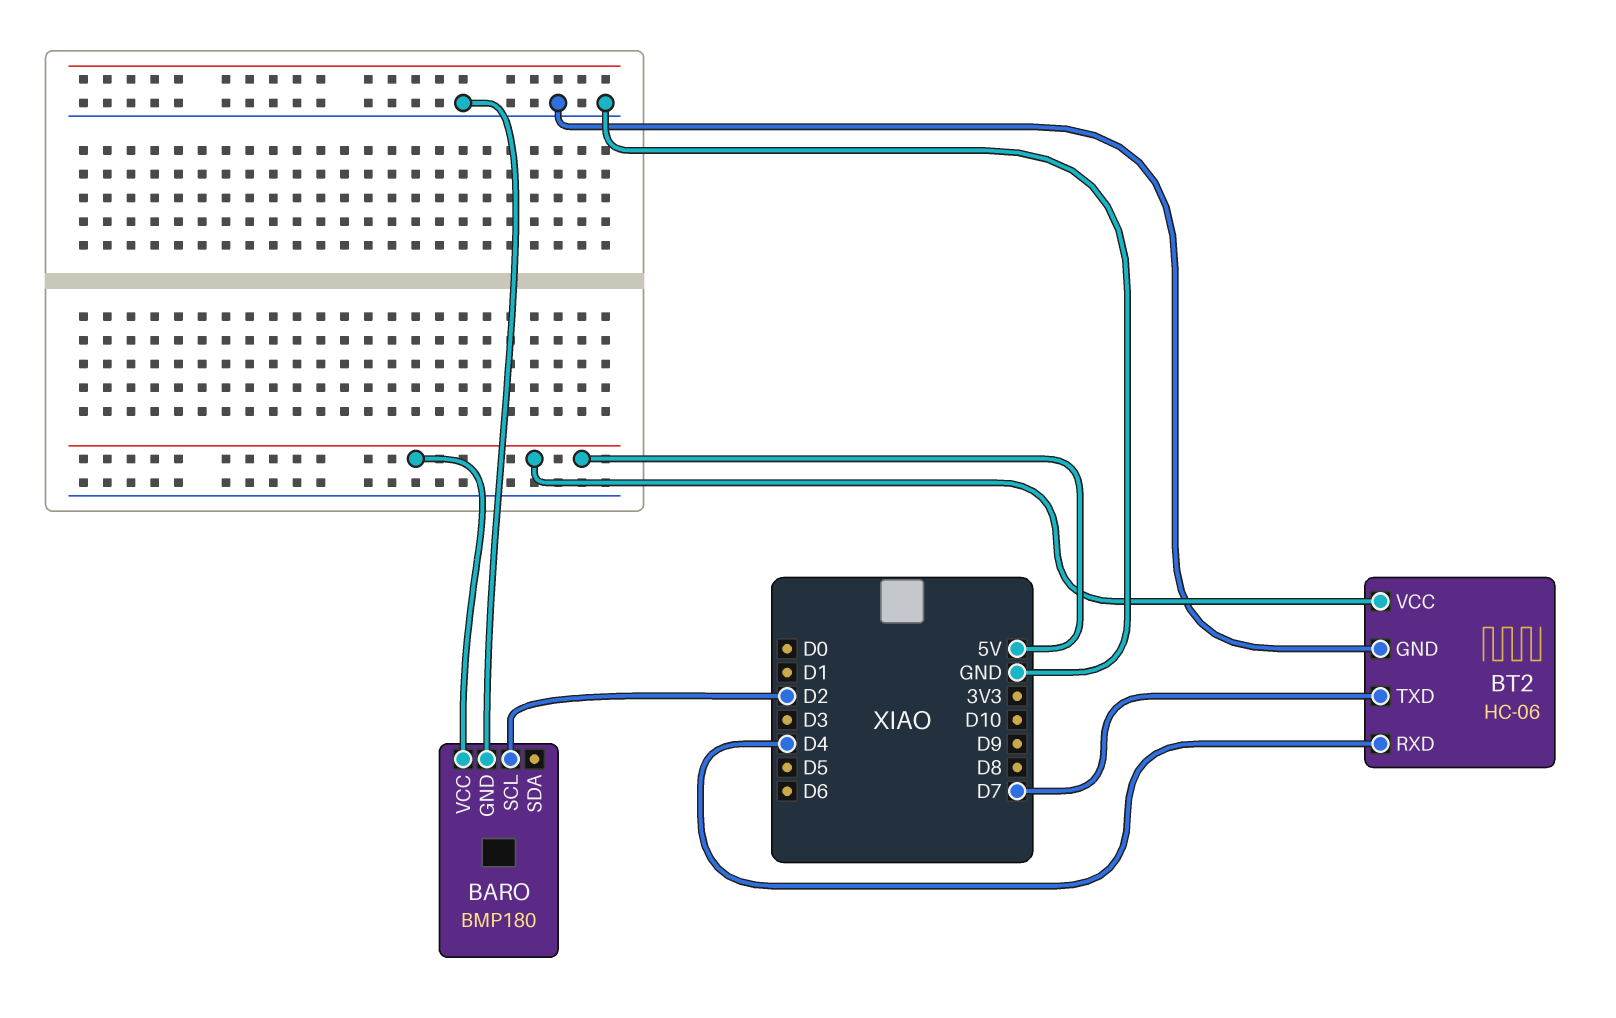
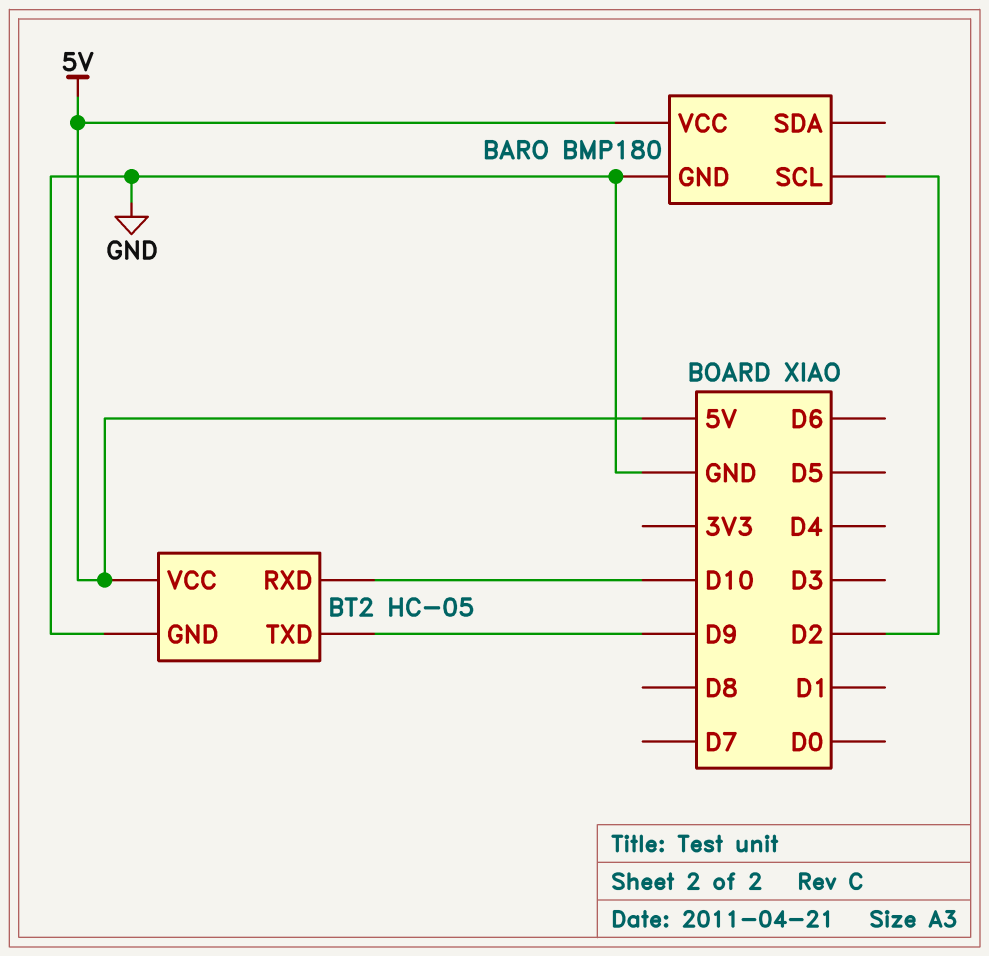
BT2: HC-06 -> HC-05
BT2 pin RXD: D4 -> D10
BT2 pin TXD: D7 -> D9

